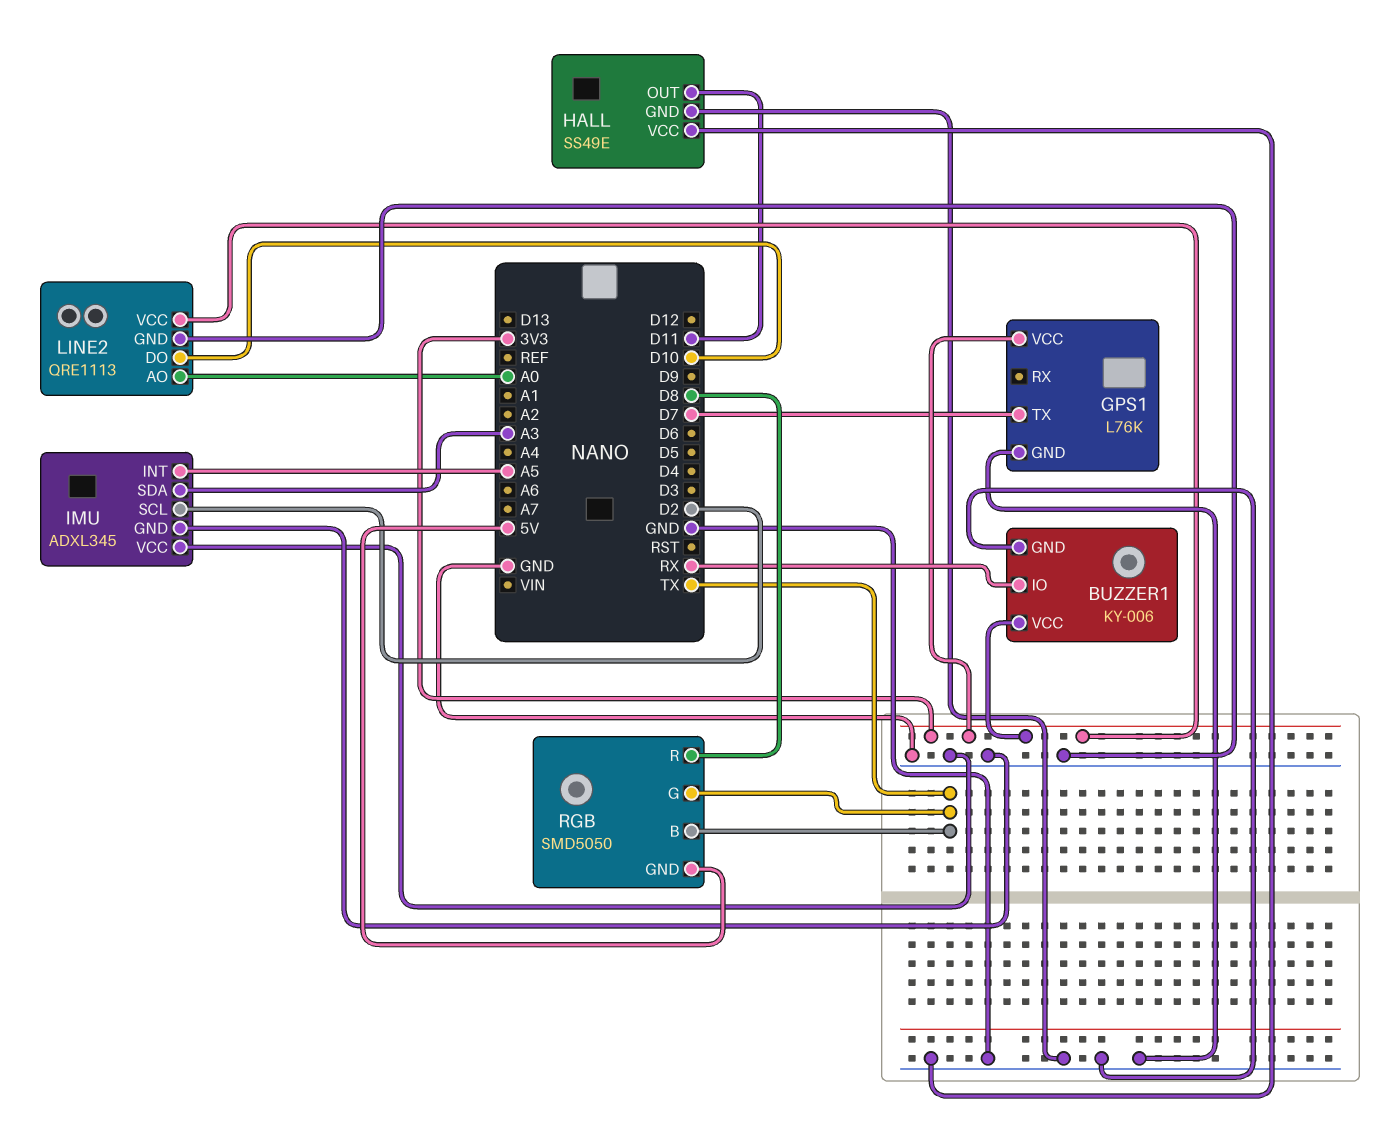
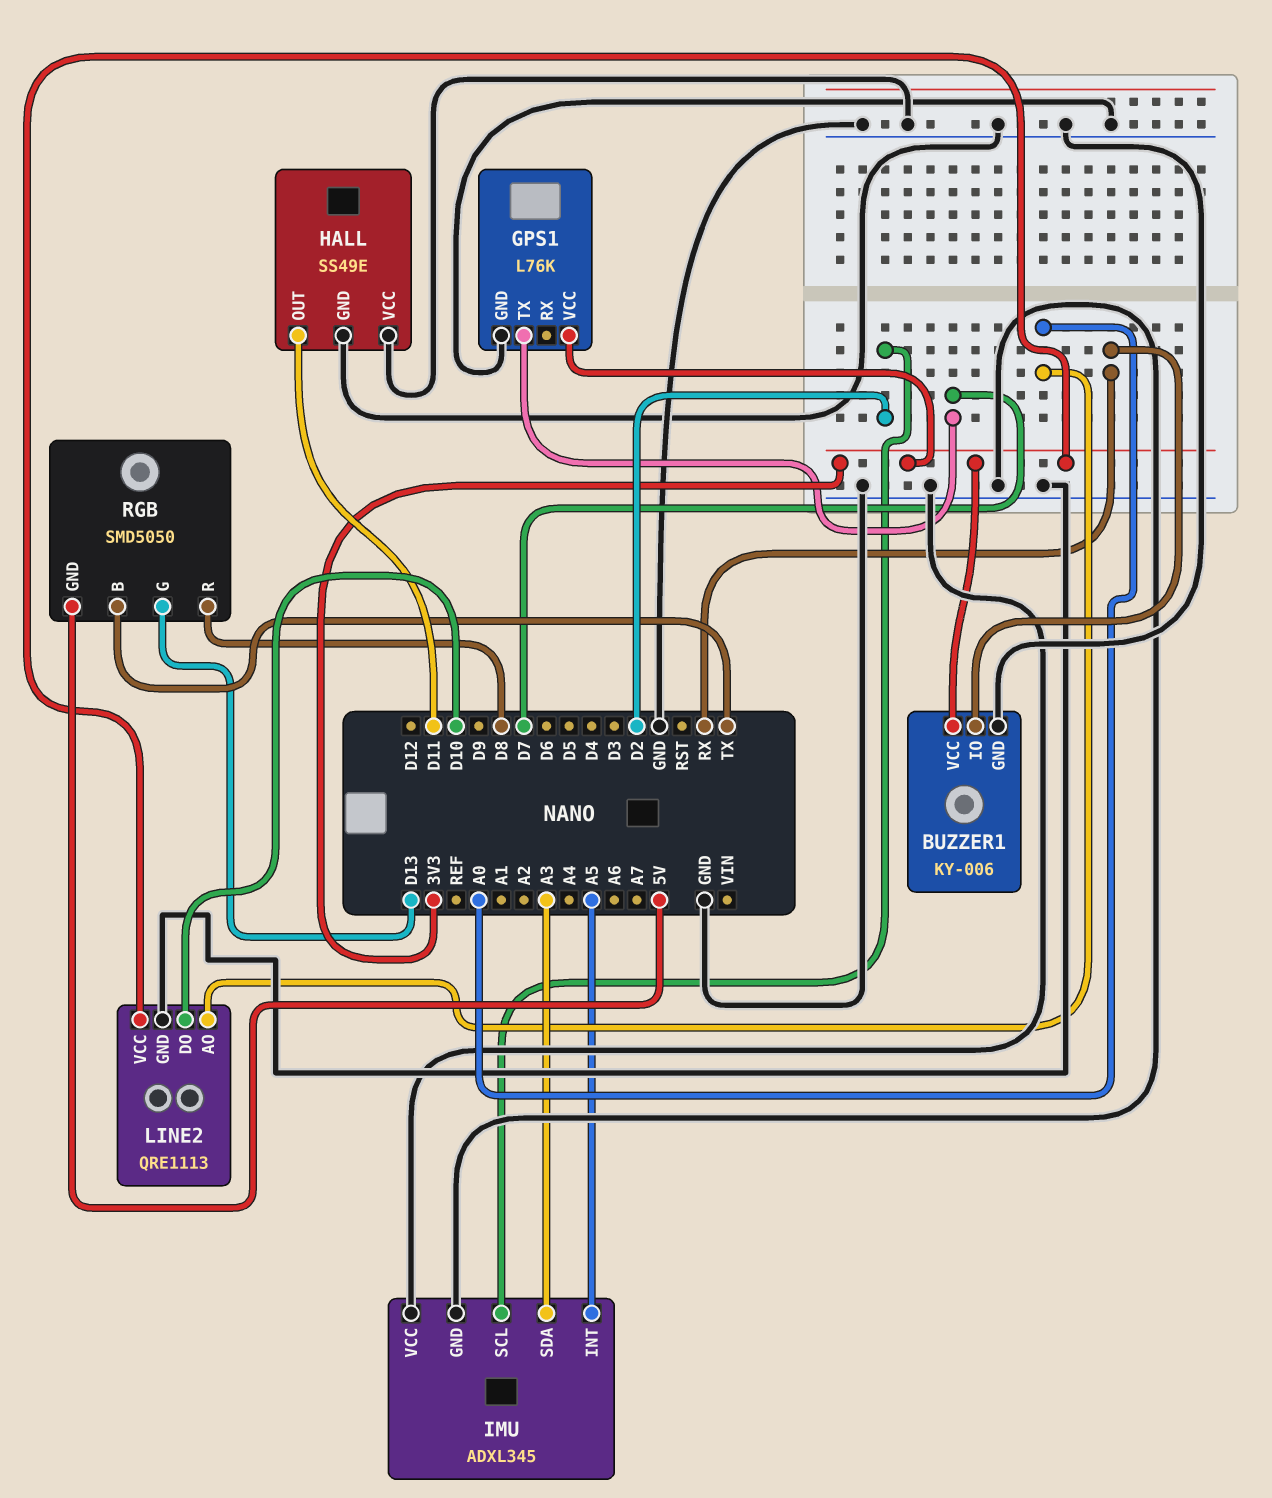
RGB pin G: TX -> D13

